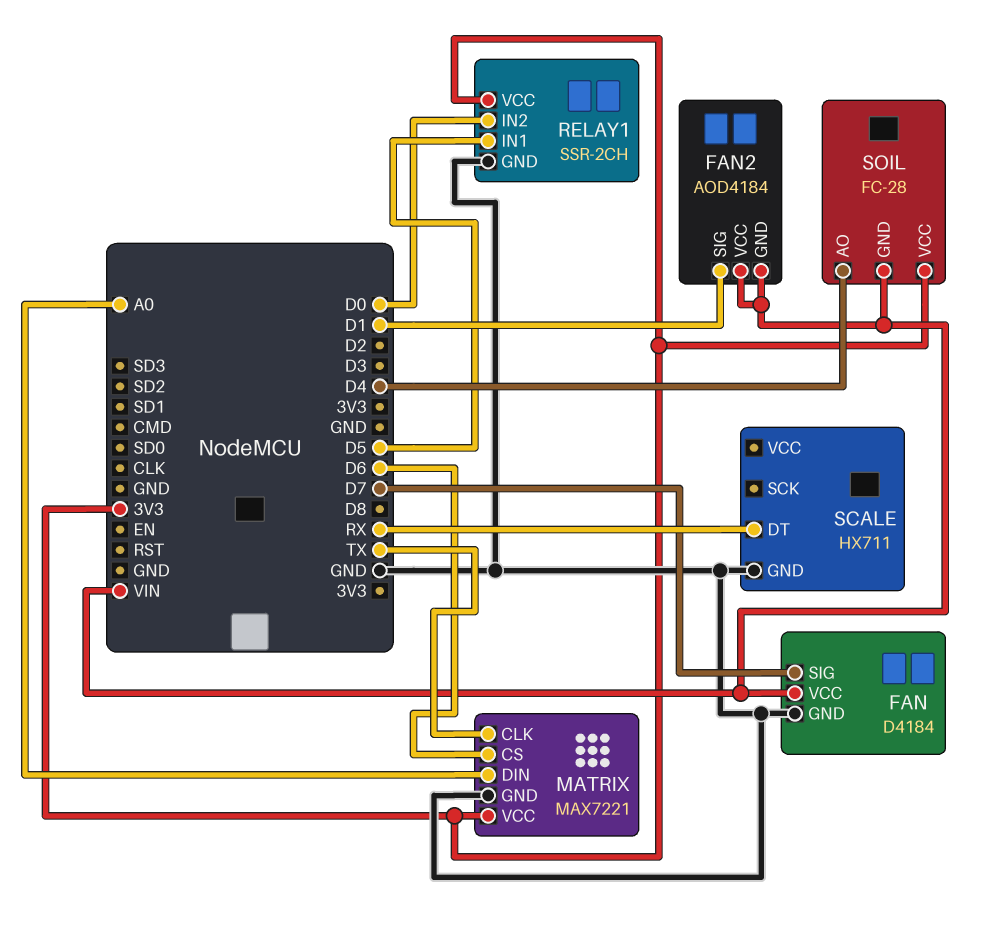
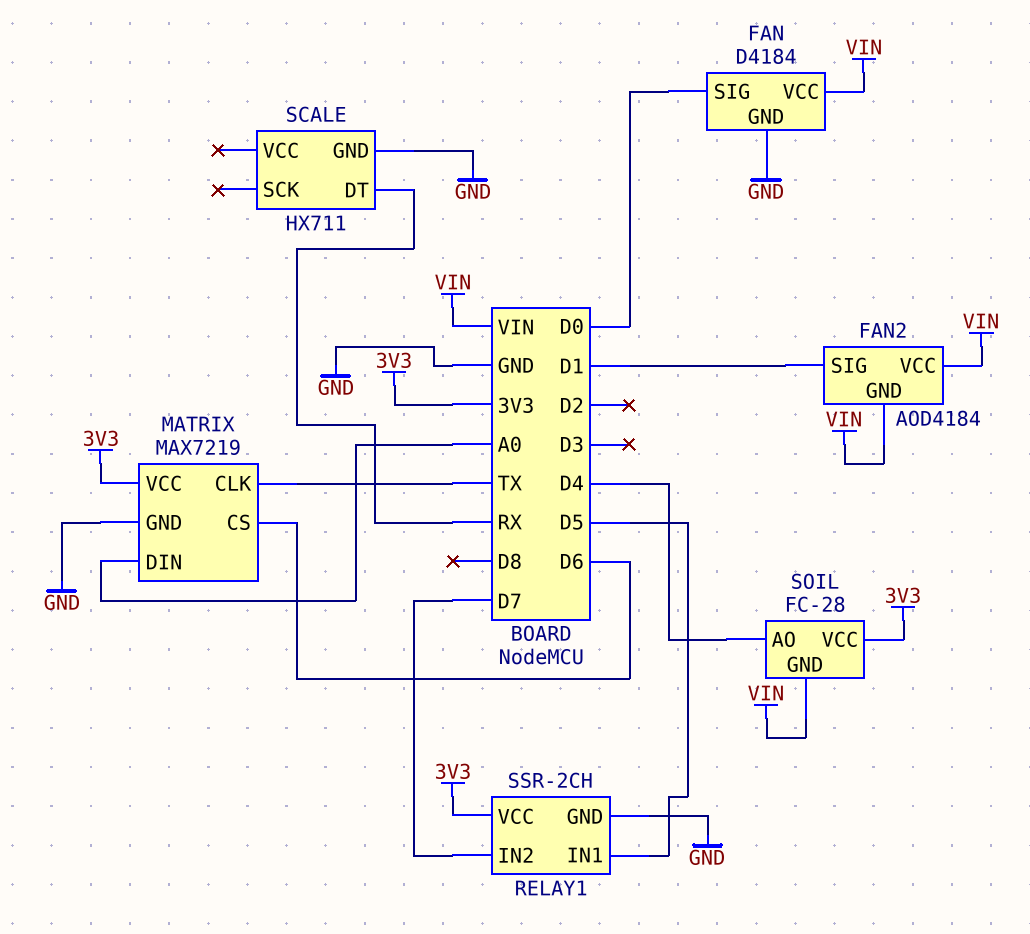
FAN pin SIG: D7 -> D0
MATRIX: MAX7221 -> MAX7219
RELAY1 pin IN2: D0 -> D7

